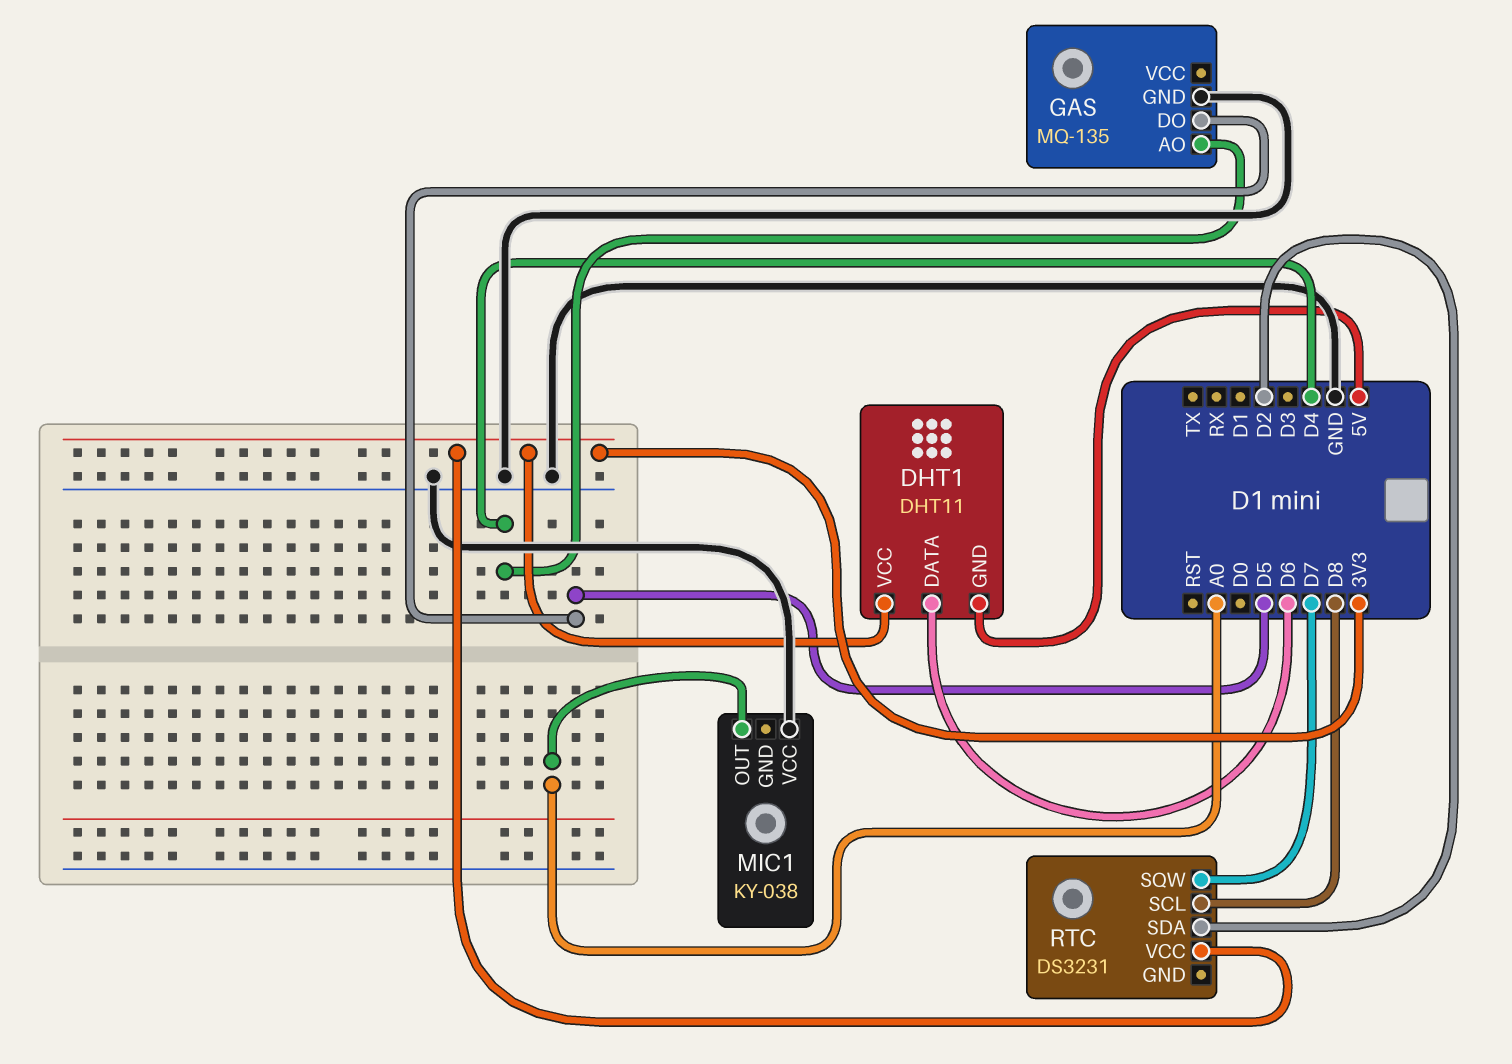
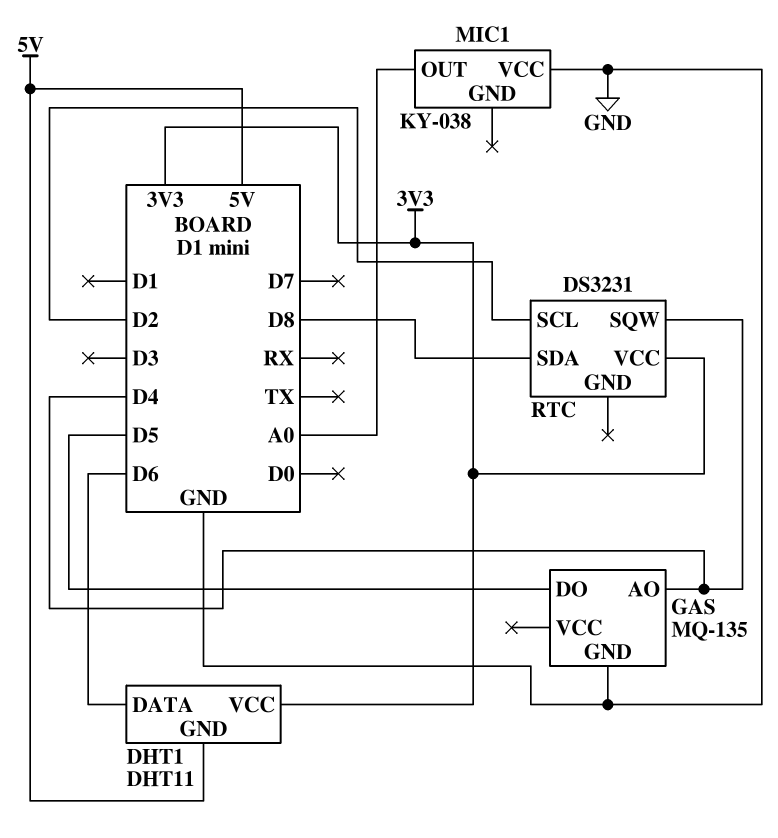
RTC pin SCL: D8 -> D2
RTC pin SDA: D2 -> D8
RTC pin SQW: D7 -> D4

